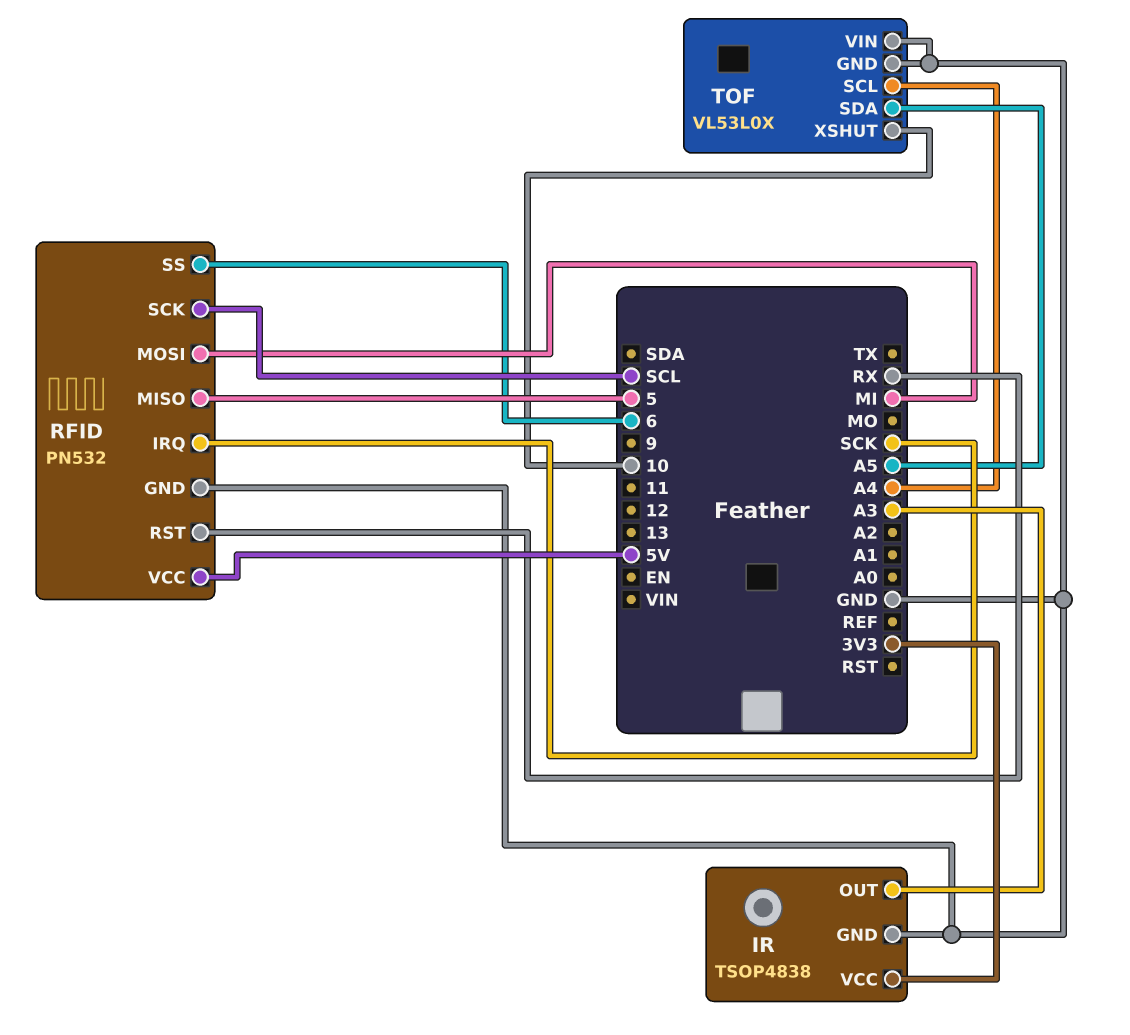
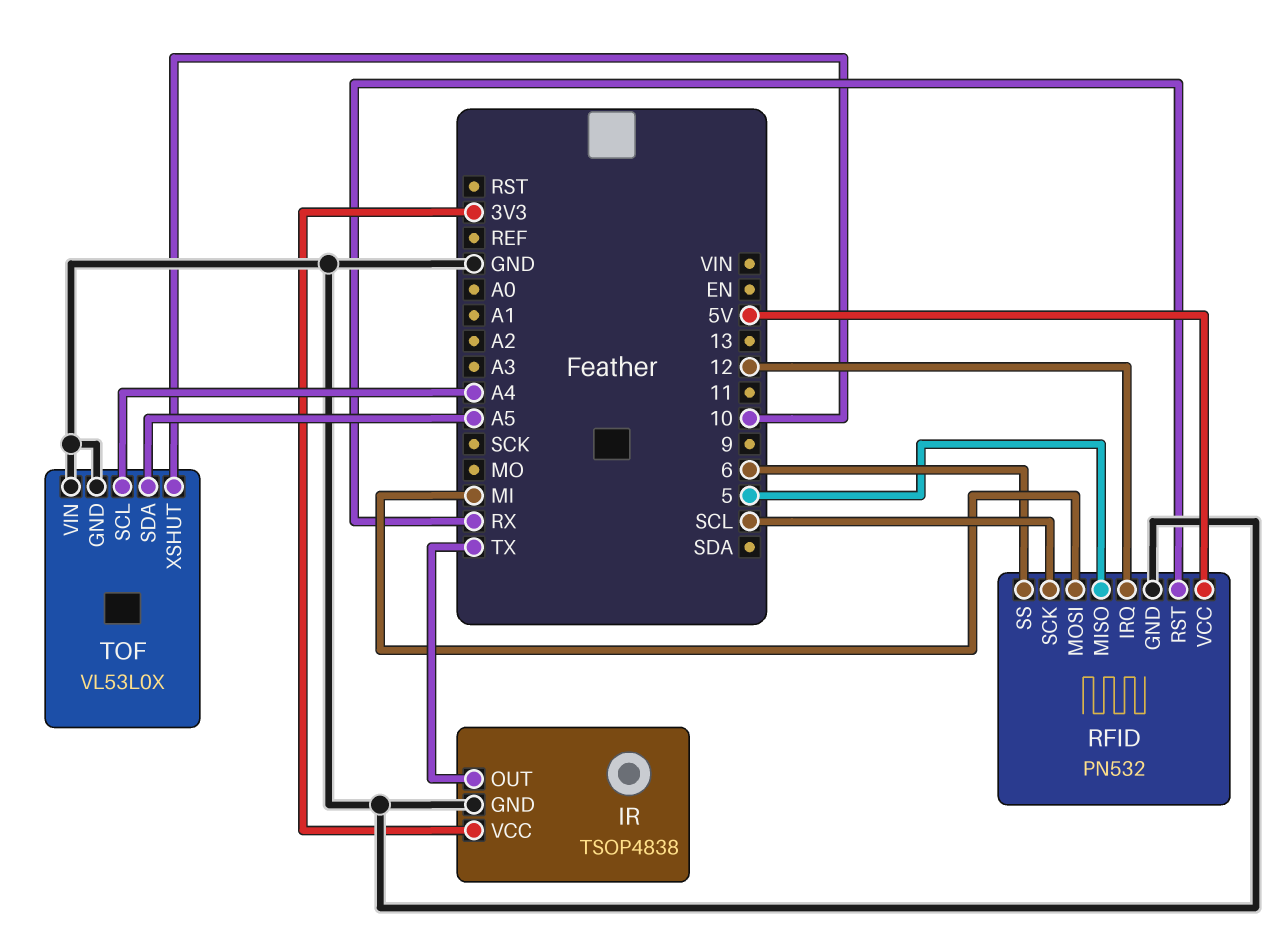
IR pin OUT: A3 -> TX
RFID pin IRQ: SCK -> 12

